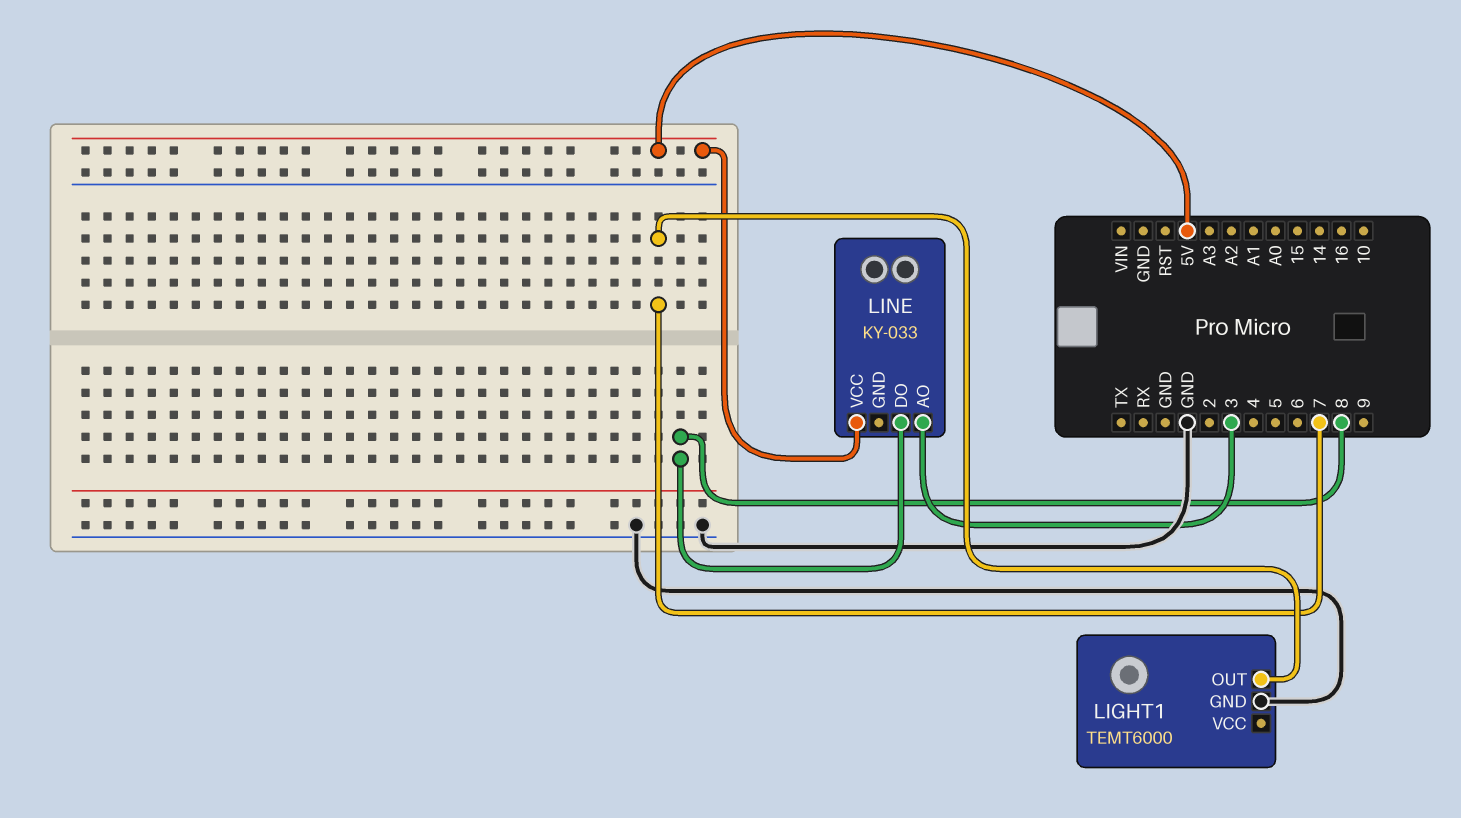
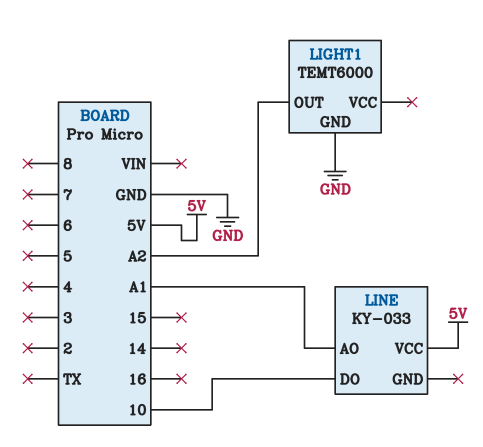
LIGHT1 pin OUT: 7 -> A2
LINE pin AO: 3 -> A1
LINE pin DO: 8 -> 10

